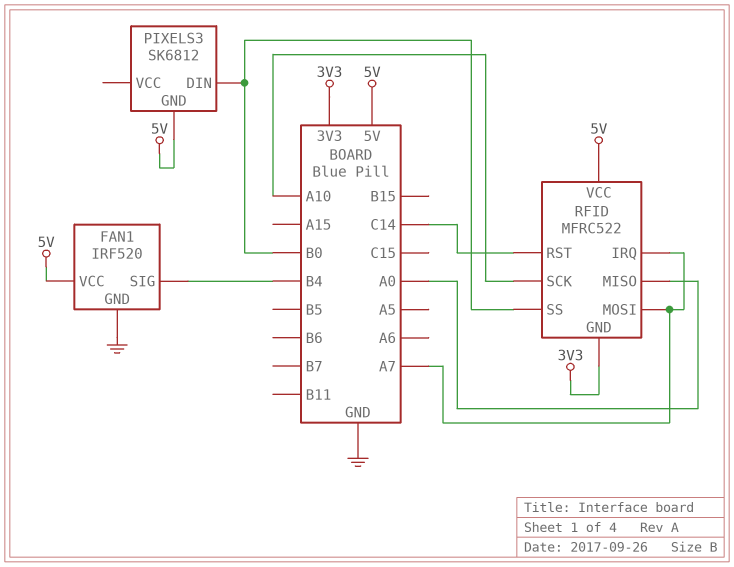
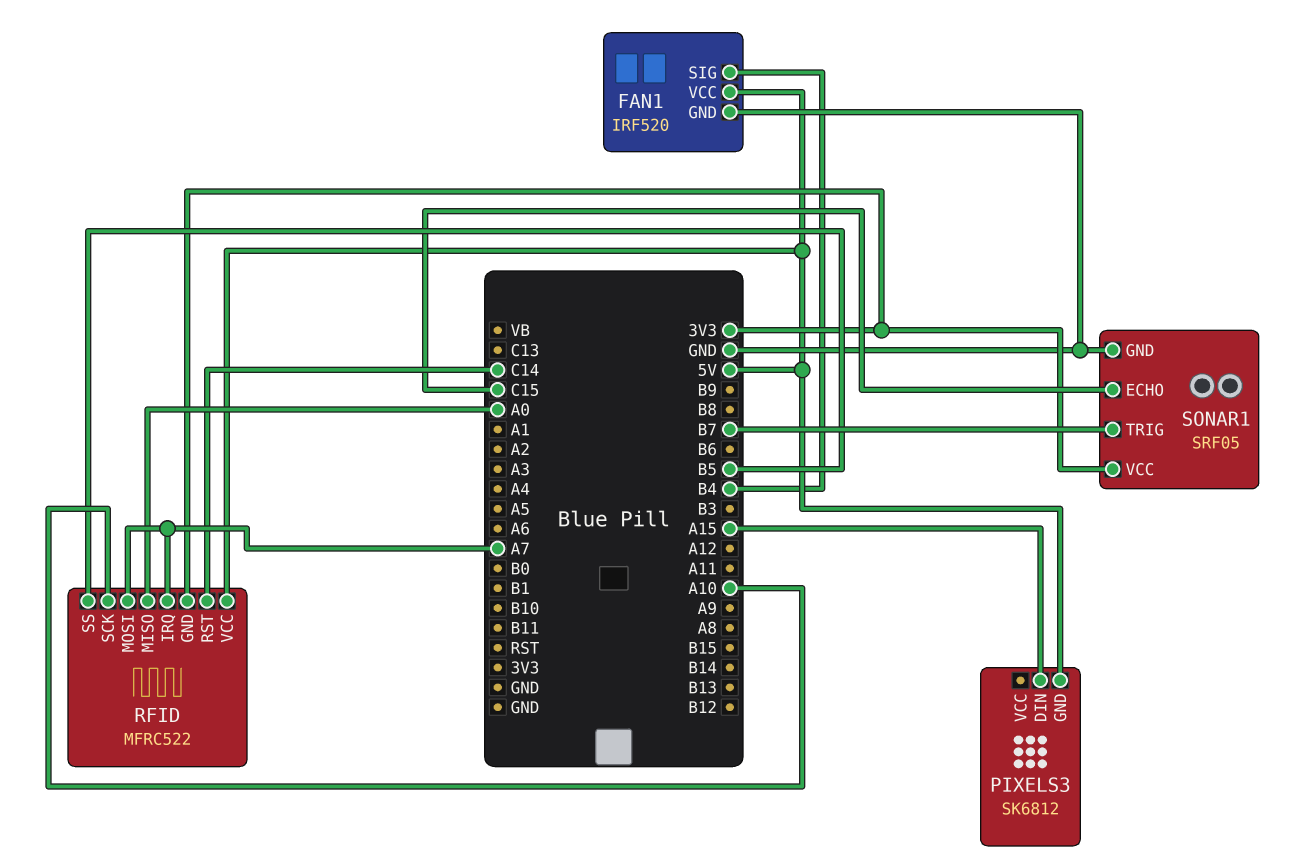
PIXELS3 pin DIN: B0 -> A15
RFID pin SS: B0 -> B5
SONAR1: none -> SRF05
SONAR1 pin ECHO: none -> C15
SONAR1 pin GND: none -> GND
SONAR1 pin TRIG: none -> B7
SONAR1 pin VCC: none -> 3V3

